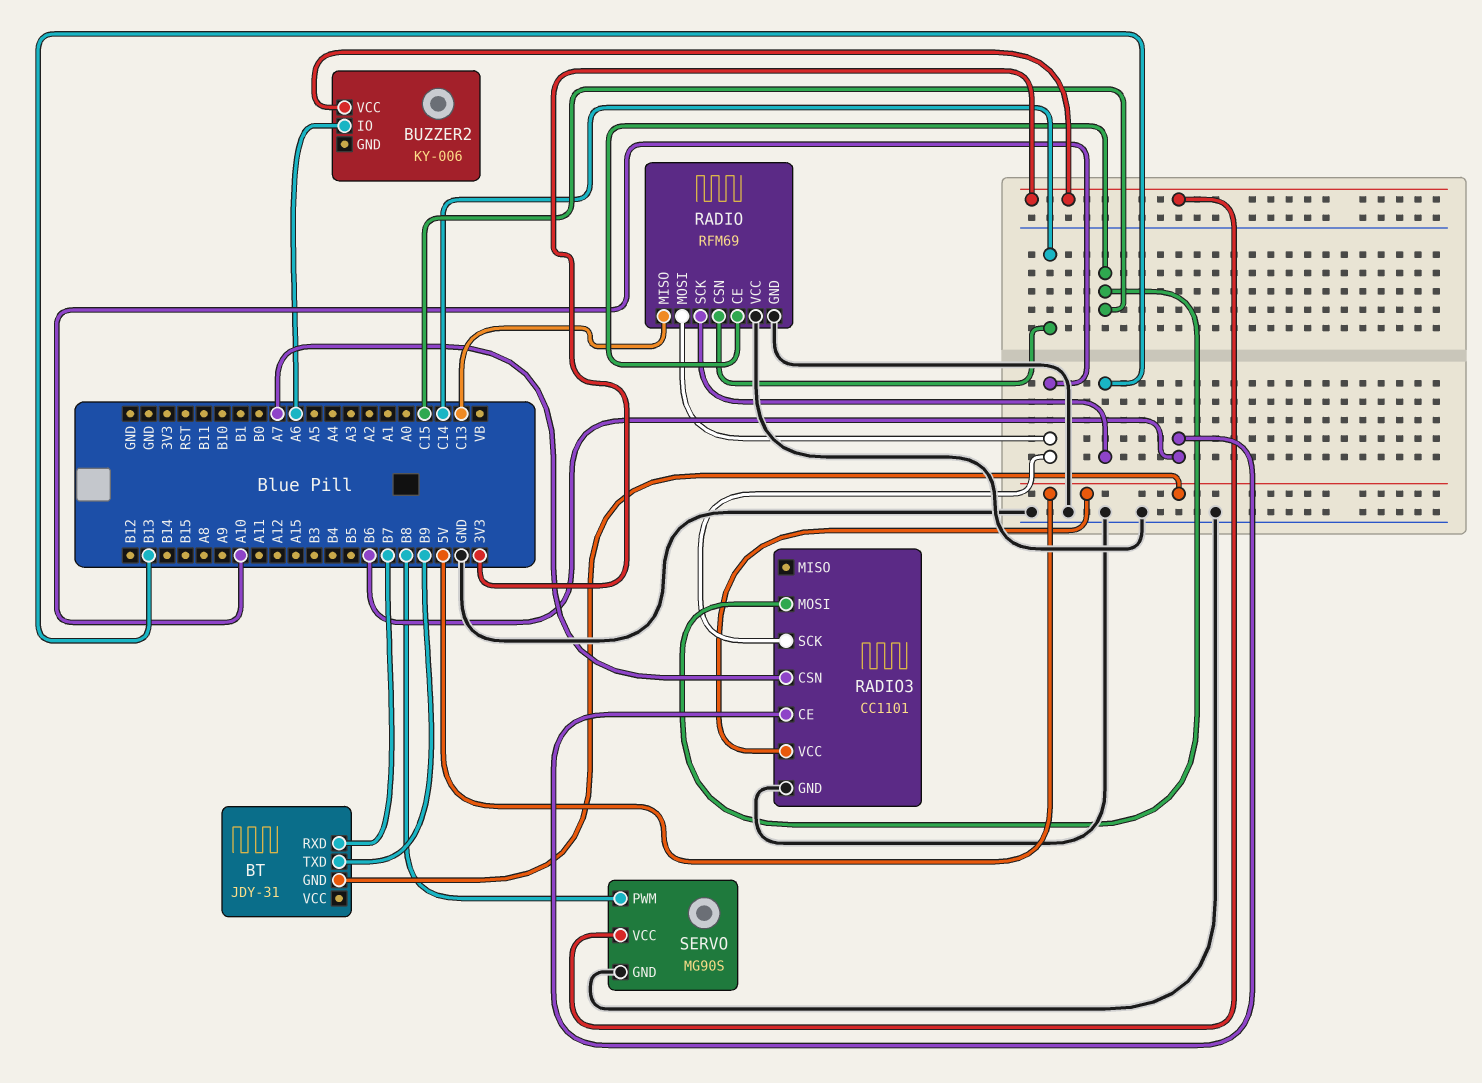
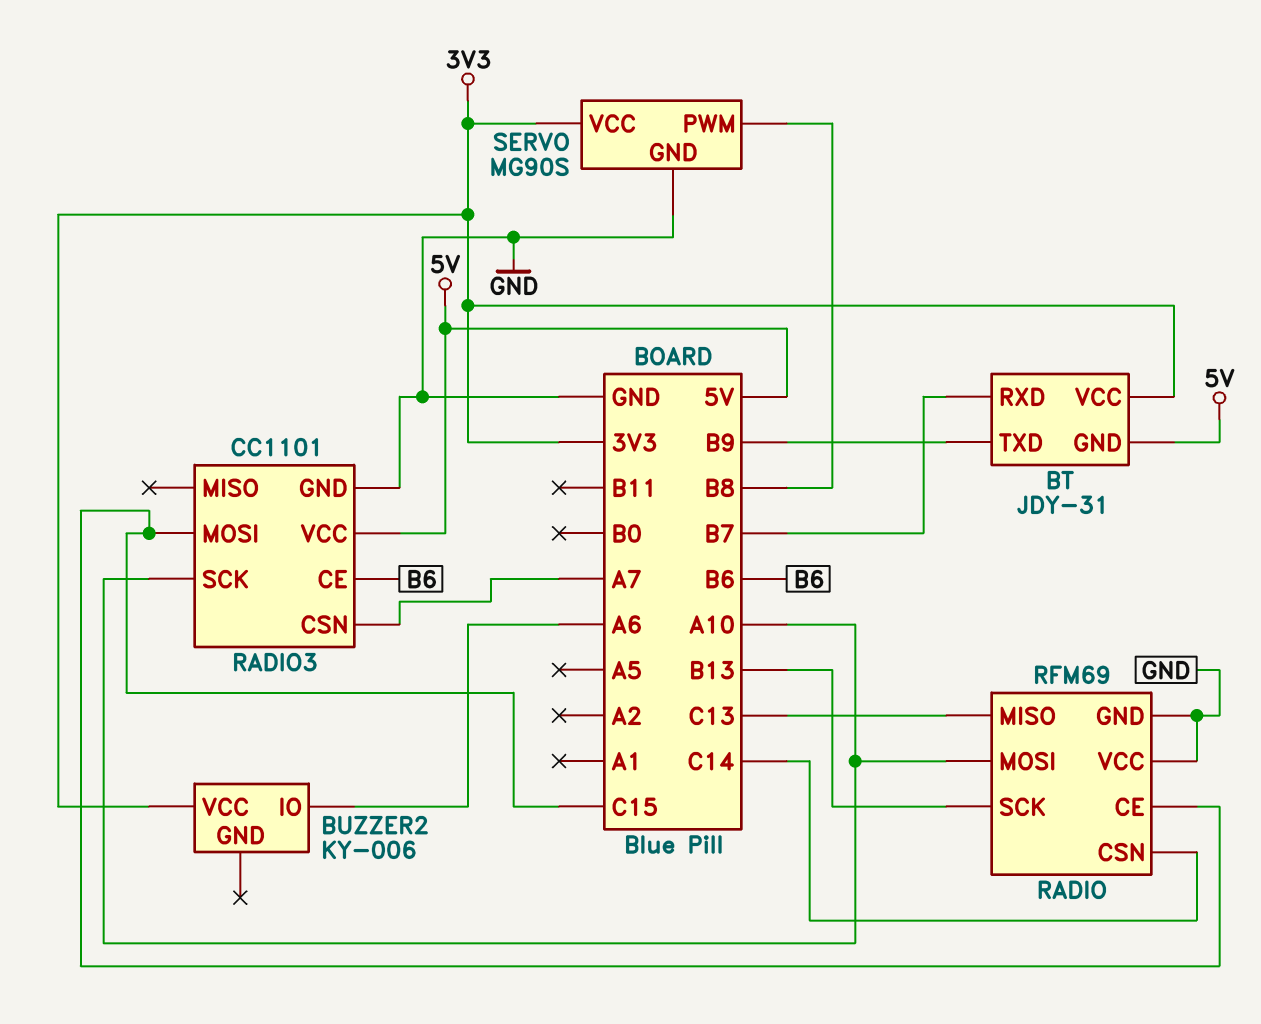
BT pin VCC: none -> 3V3

